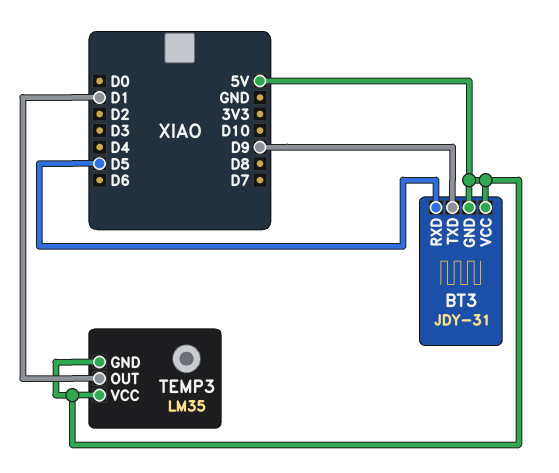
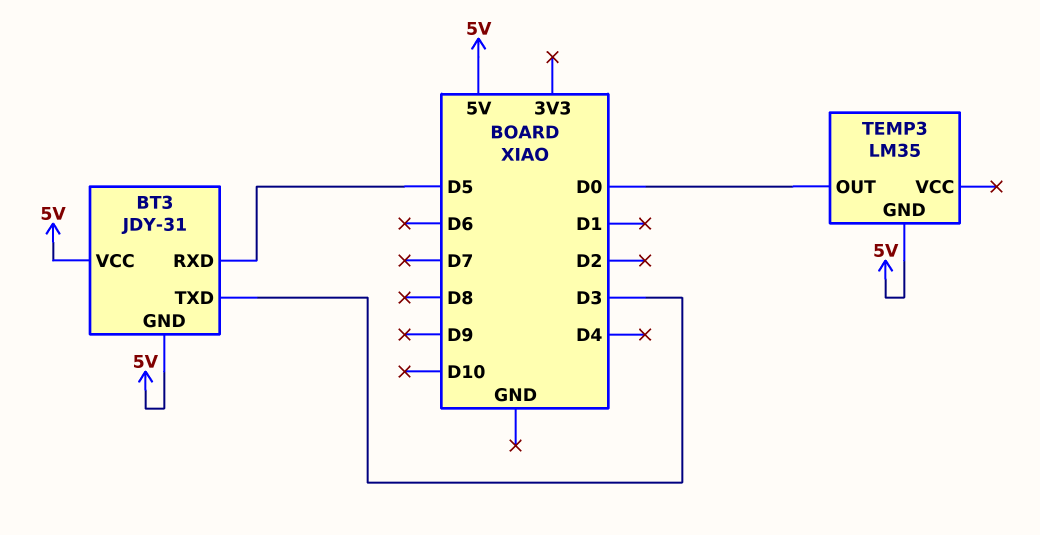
BT3 pin TXD: D9 -> D3
TEMP3 pin OUT: D1 -> D0
TEMP3 pin VCC: 5V -> none

